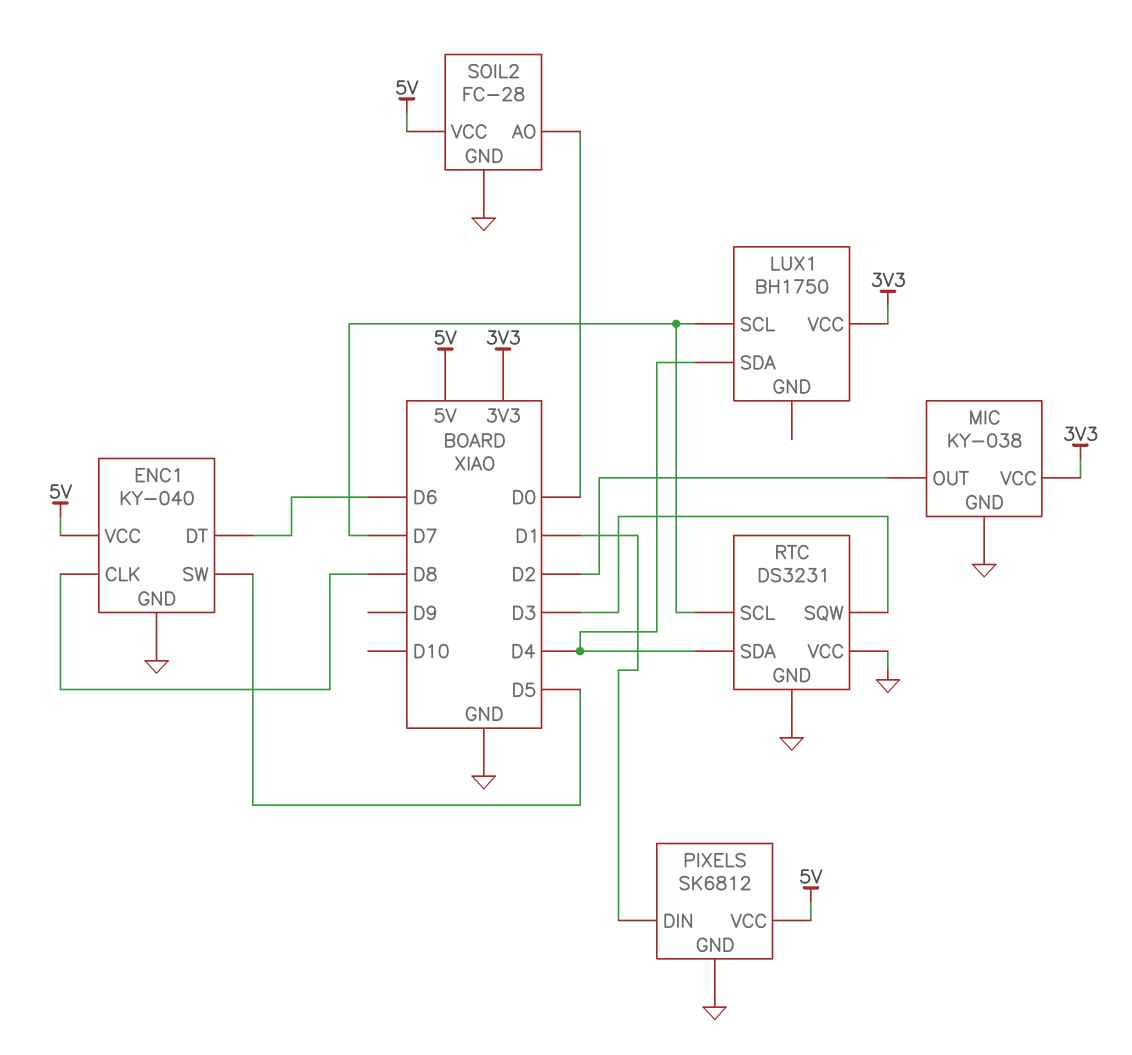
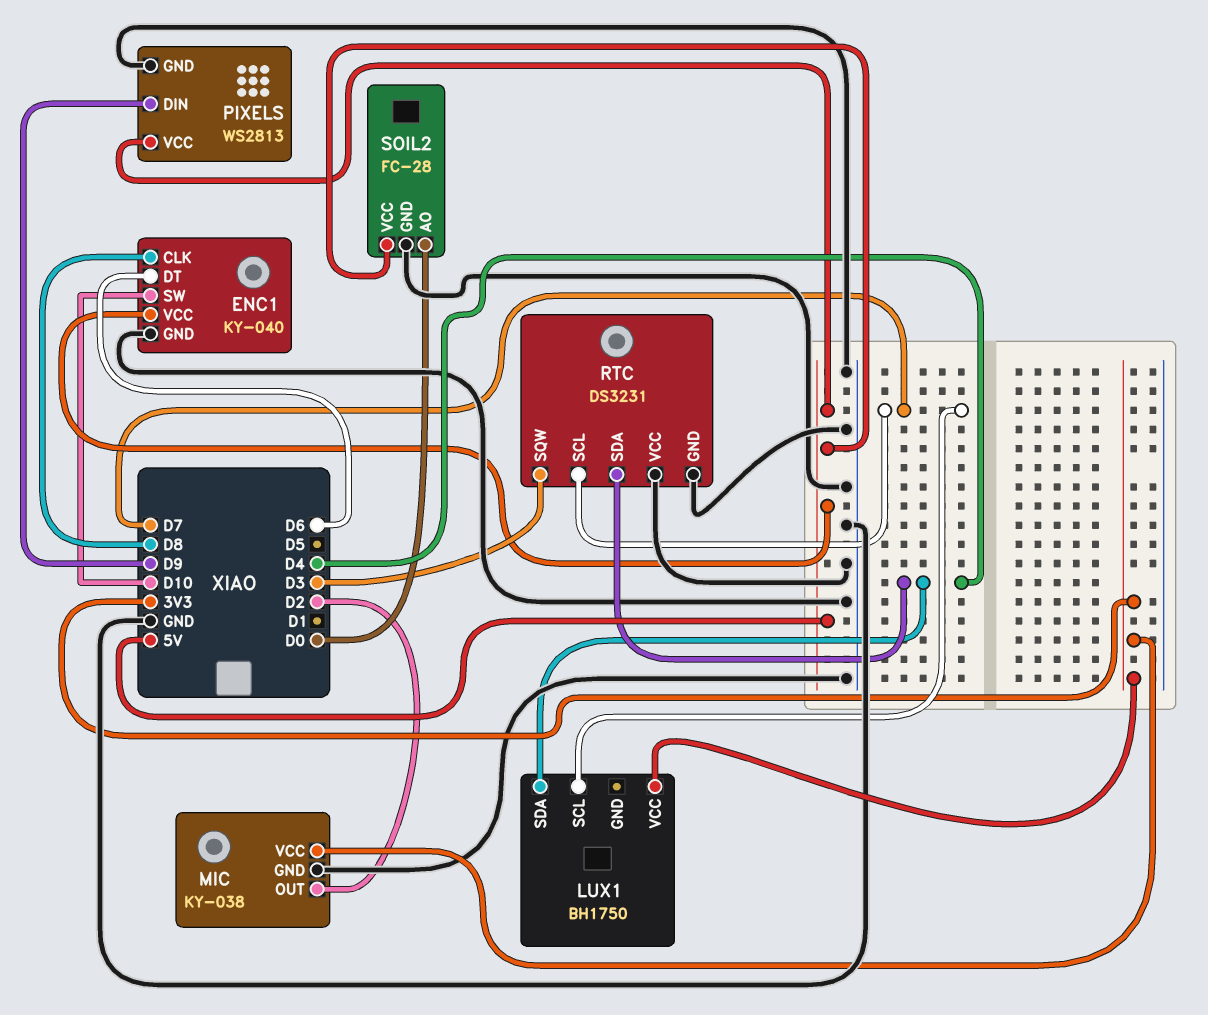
ENC1 pin SW: D5 -> D10
PIXELS: SK6812 -> WS2813
PIXELS pin DIN: D1 -> D9

